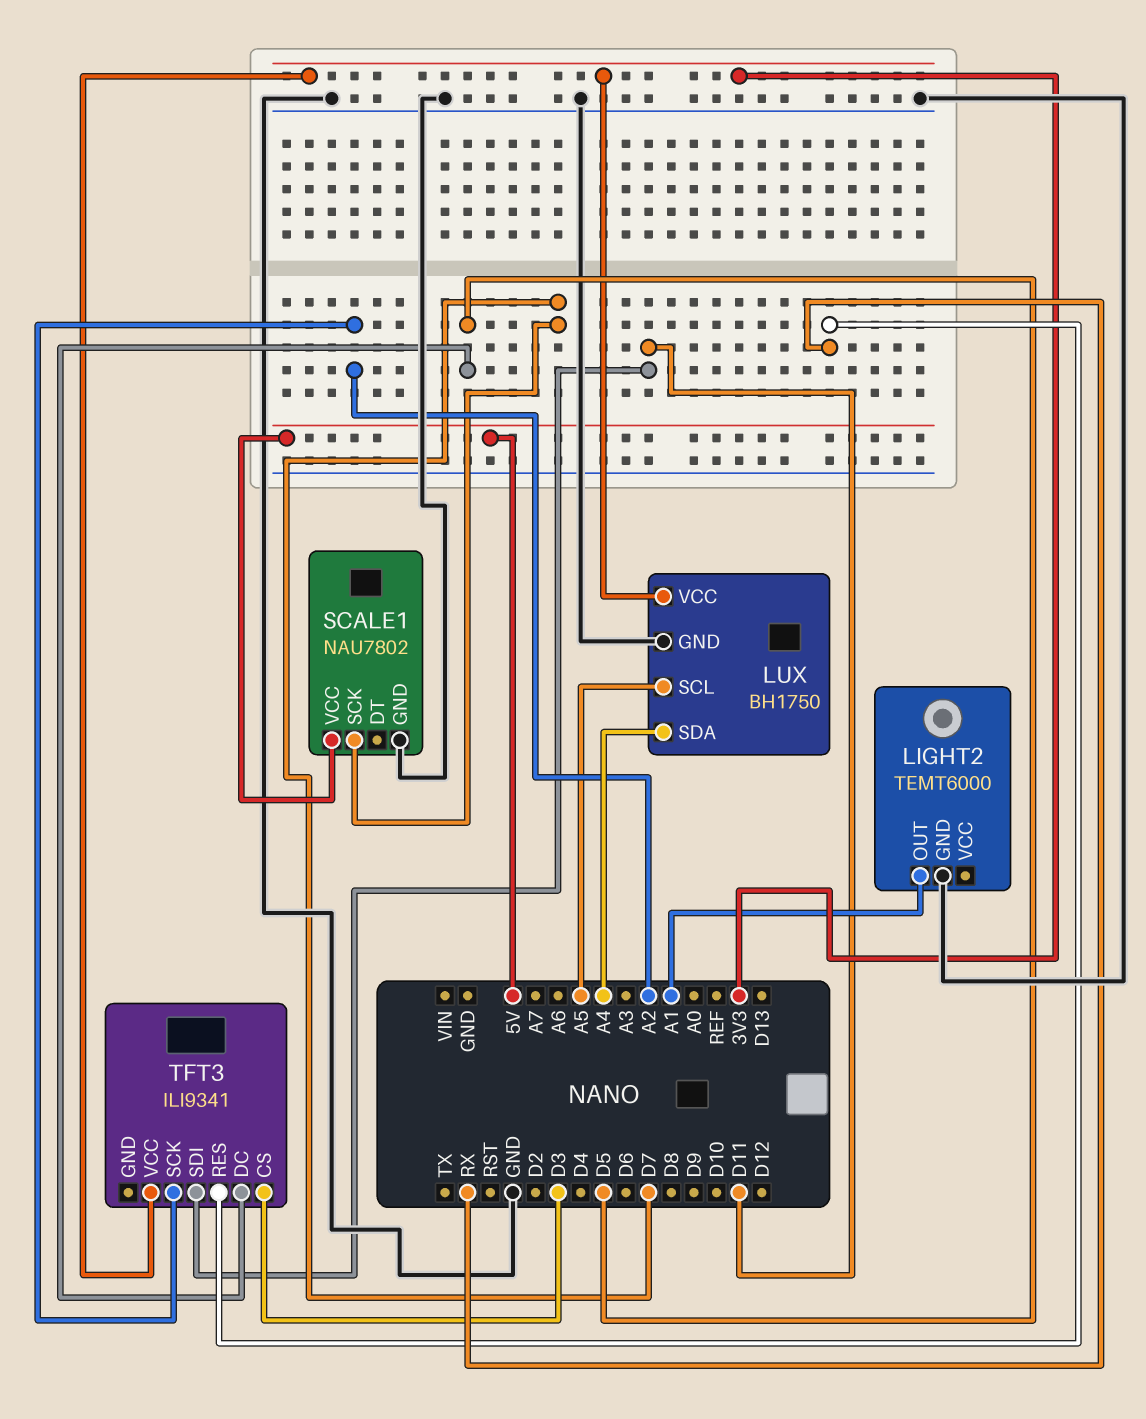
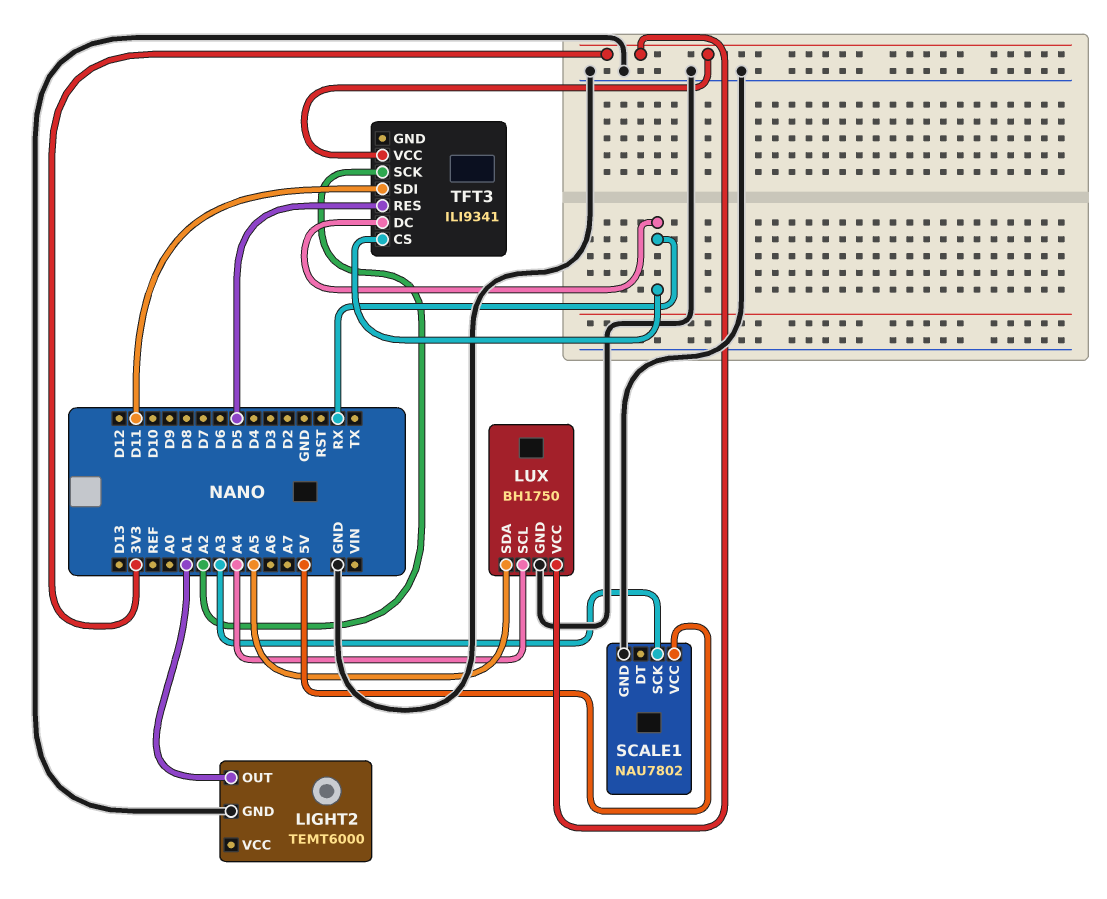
LUX pin SCL: A5 -> A4
LUX pin SDA: A4 -> A5
SCALE1 pin SCK: D7 -> A3
TFT3 pin CS: D3 -> RX
TFT3 pin DC: D5 -> RX
TFT3 pin RES: RX -> D5

